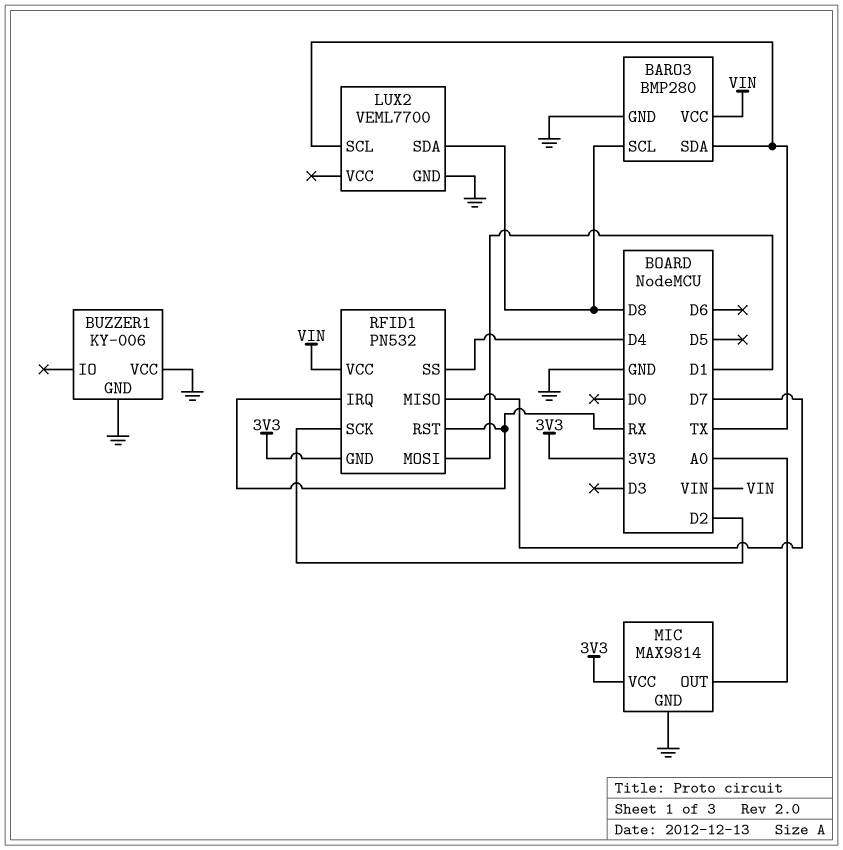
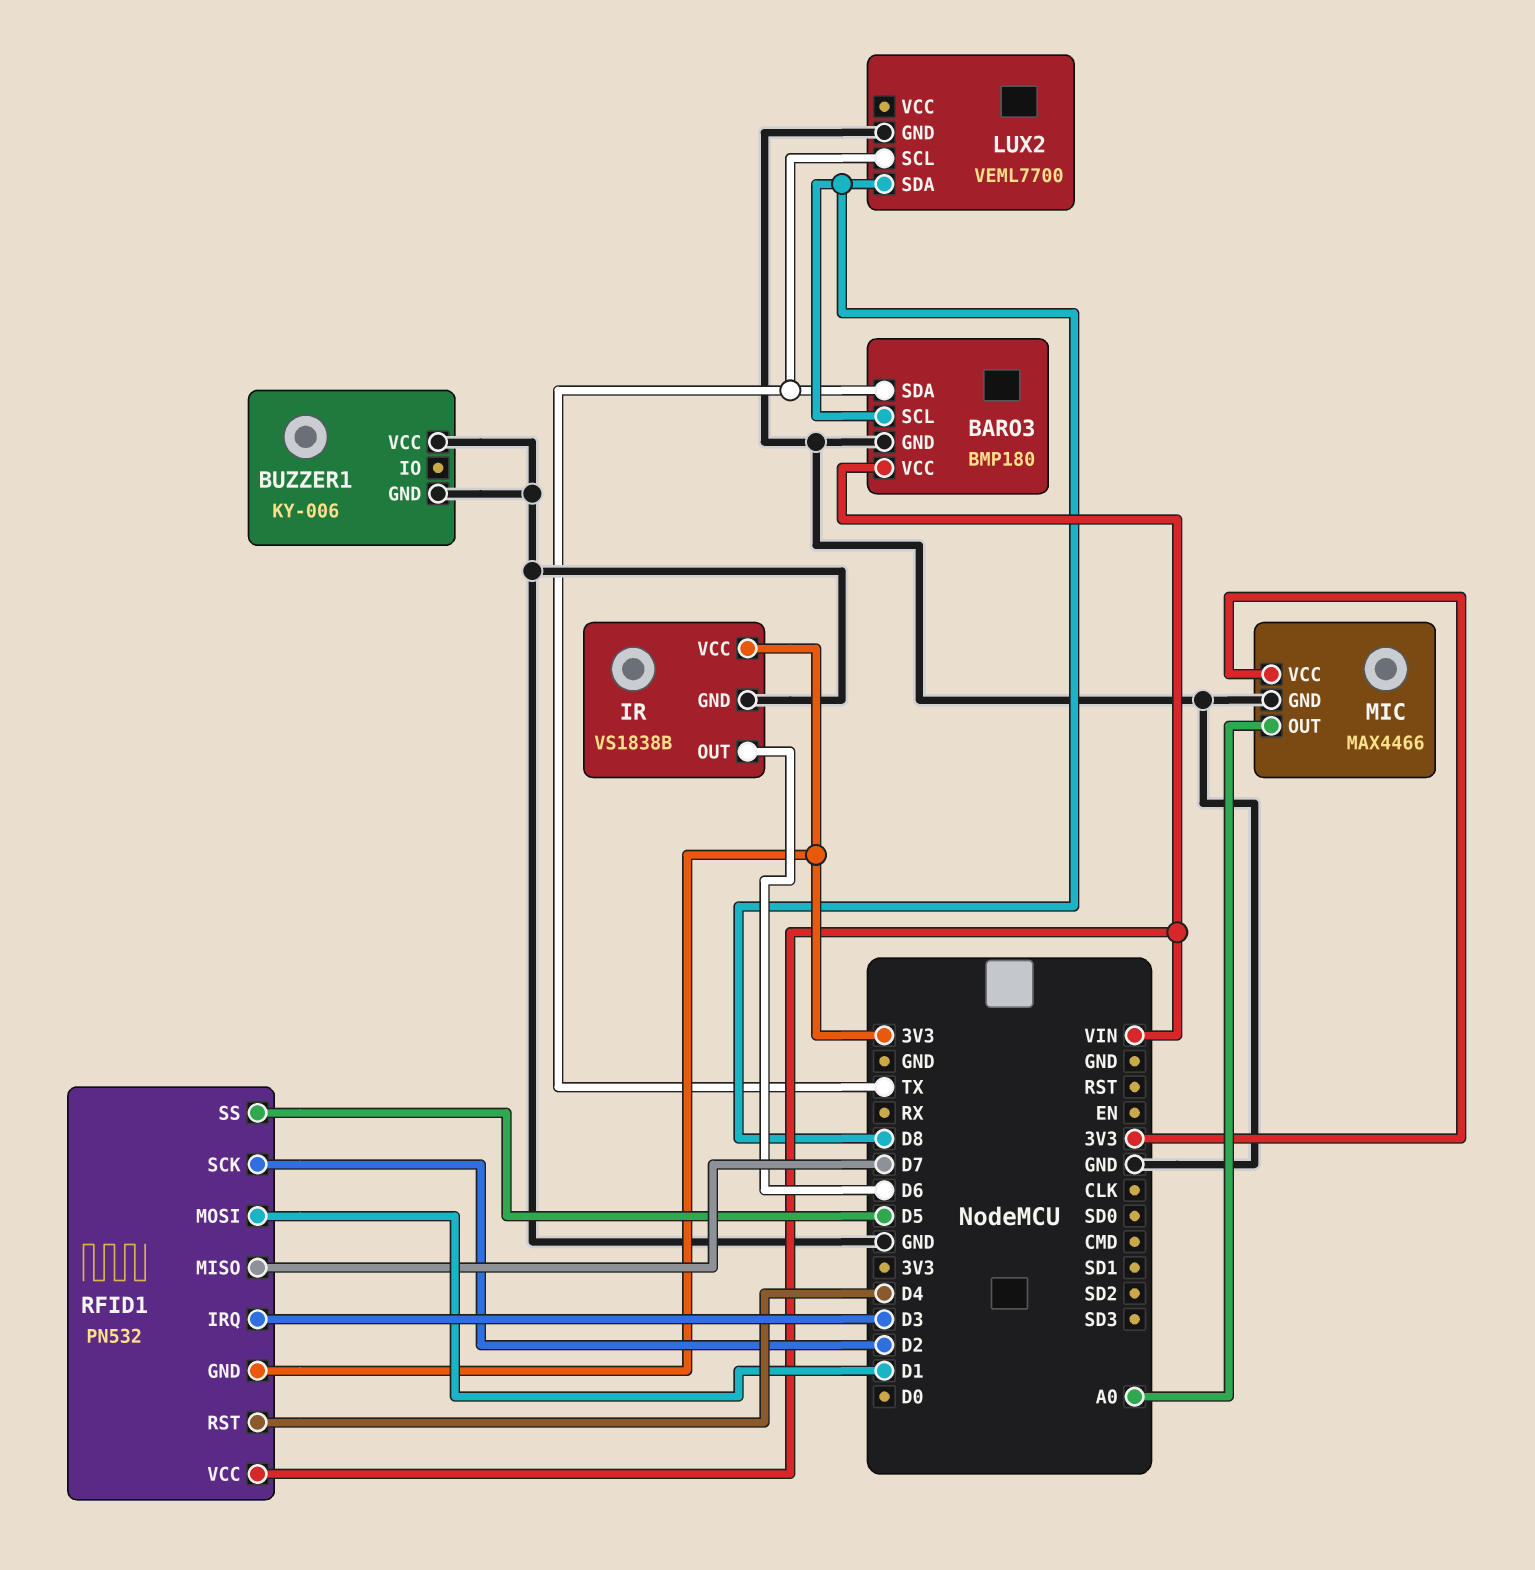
BARO3: BMP280 -> BMP180
IR: none -> VS1838B
IR pin GND: none -> GND
IR pin OUT: none -> D6
IR pin VCC: none -> 3V3
MIC: MAX9814 -> MAX4466
RFID1 pin IRQ: RX -> D3
RFID1 pin RST: RX -> D4
RFID1 pin SS: D4 -> D5

